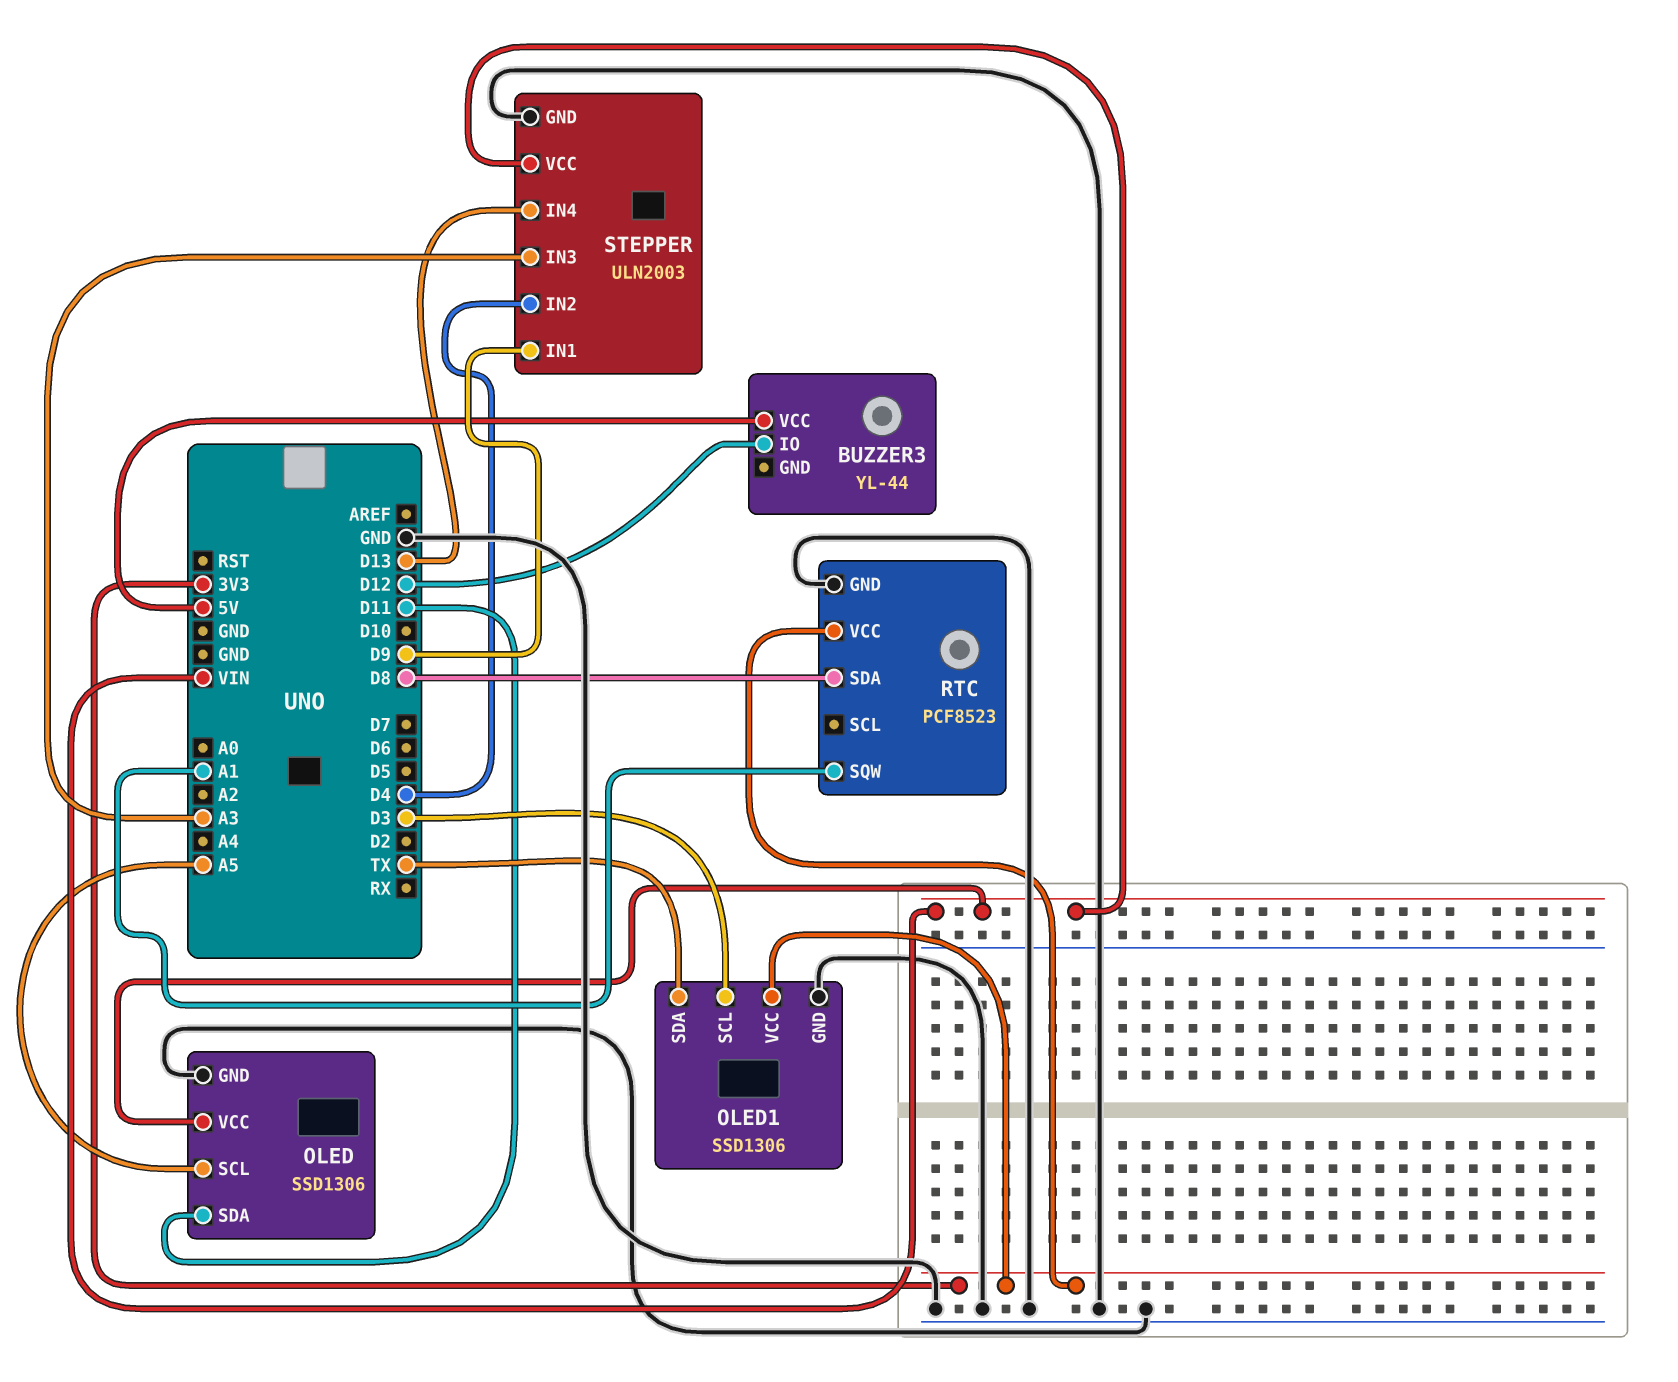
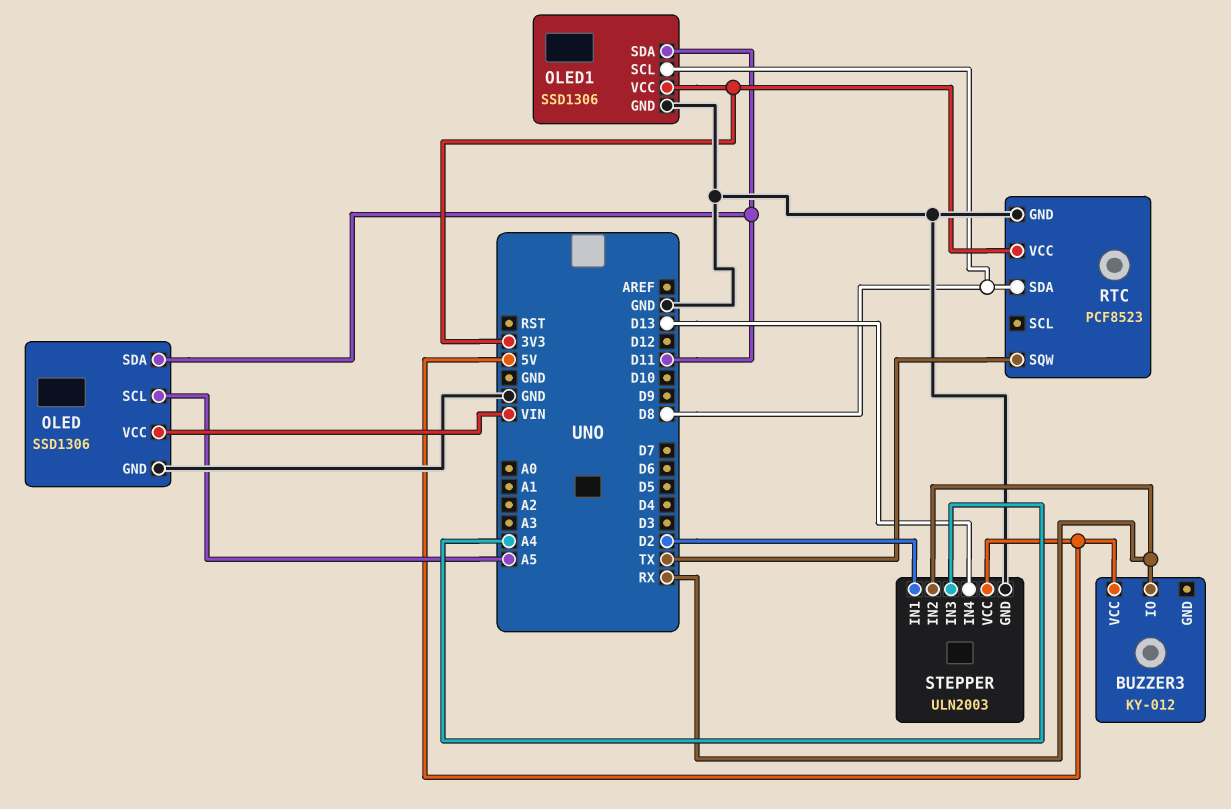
BUZZER3: YL-44 -> KY-012
BUZZER3 pin IO: D12 -> RX
OLED1 pin SCL: D3 -> D8
OLED1 pin SDA: TX -> D11
RTC pin SQW: A1 -> TX
STEPPER pin IN1: D9 -> D2
STEPPER pin IN2: D4 -> RX
STEPPER pin IN3: A3 -> A4
STEPPER pin VCC: VIN -> 5V

